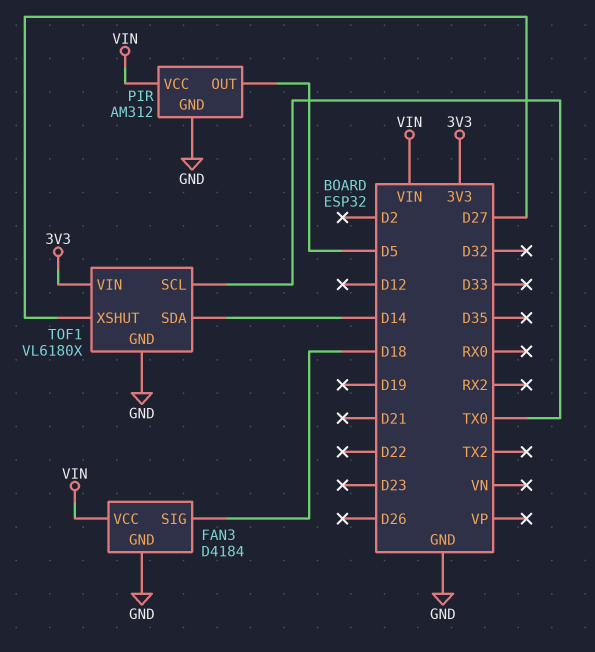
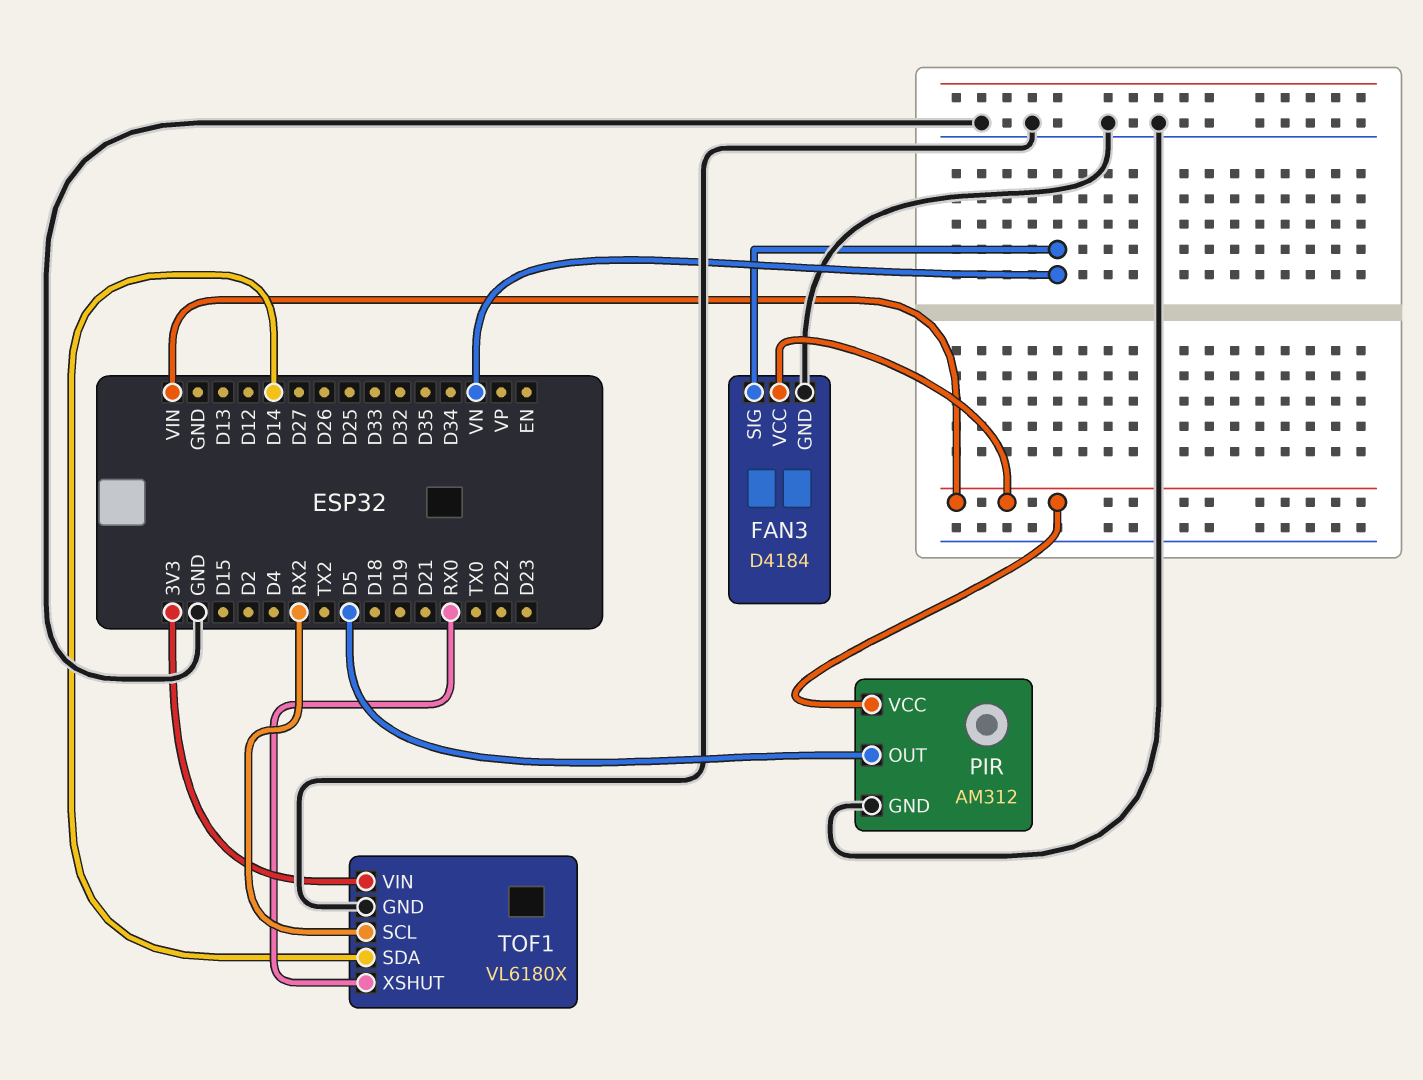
FAN3 pin SIG: D18 -> VN
TOF1 pin SCL: TX0 -> RX2
TOF1 pin XSHUT: D27 -> RX0

